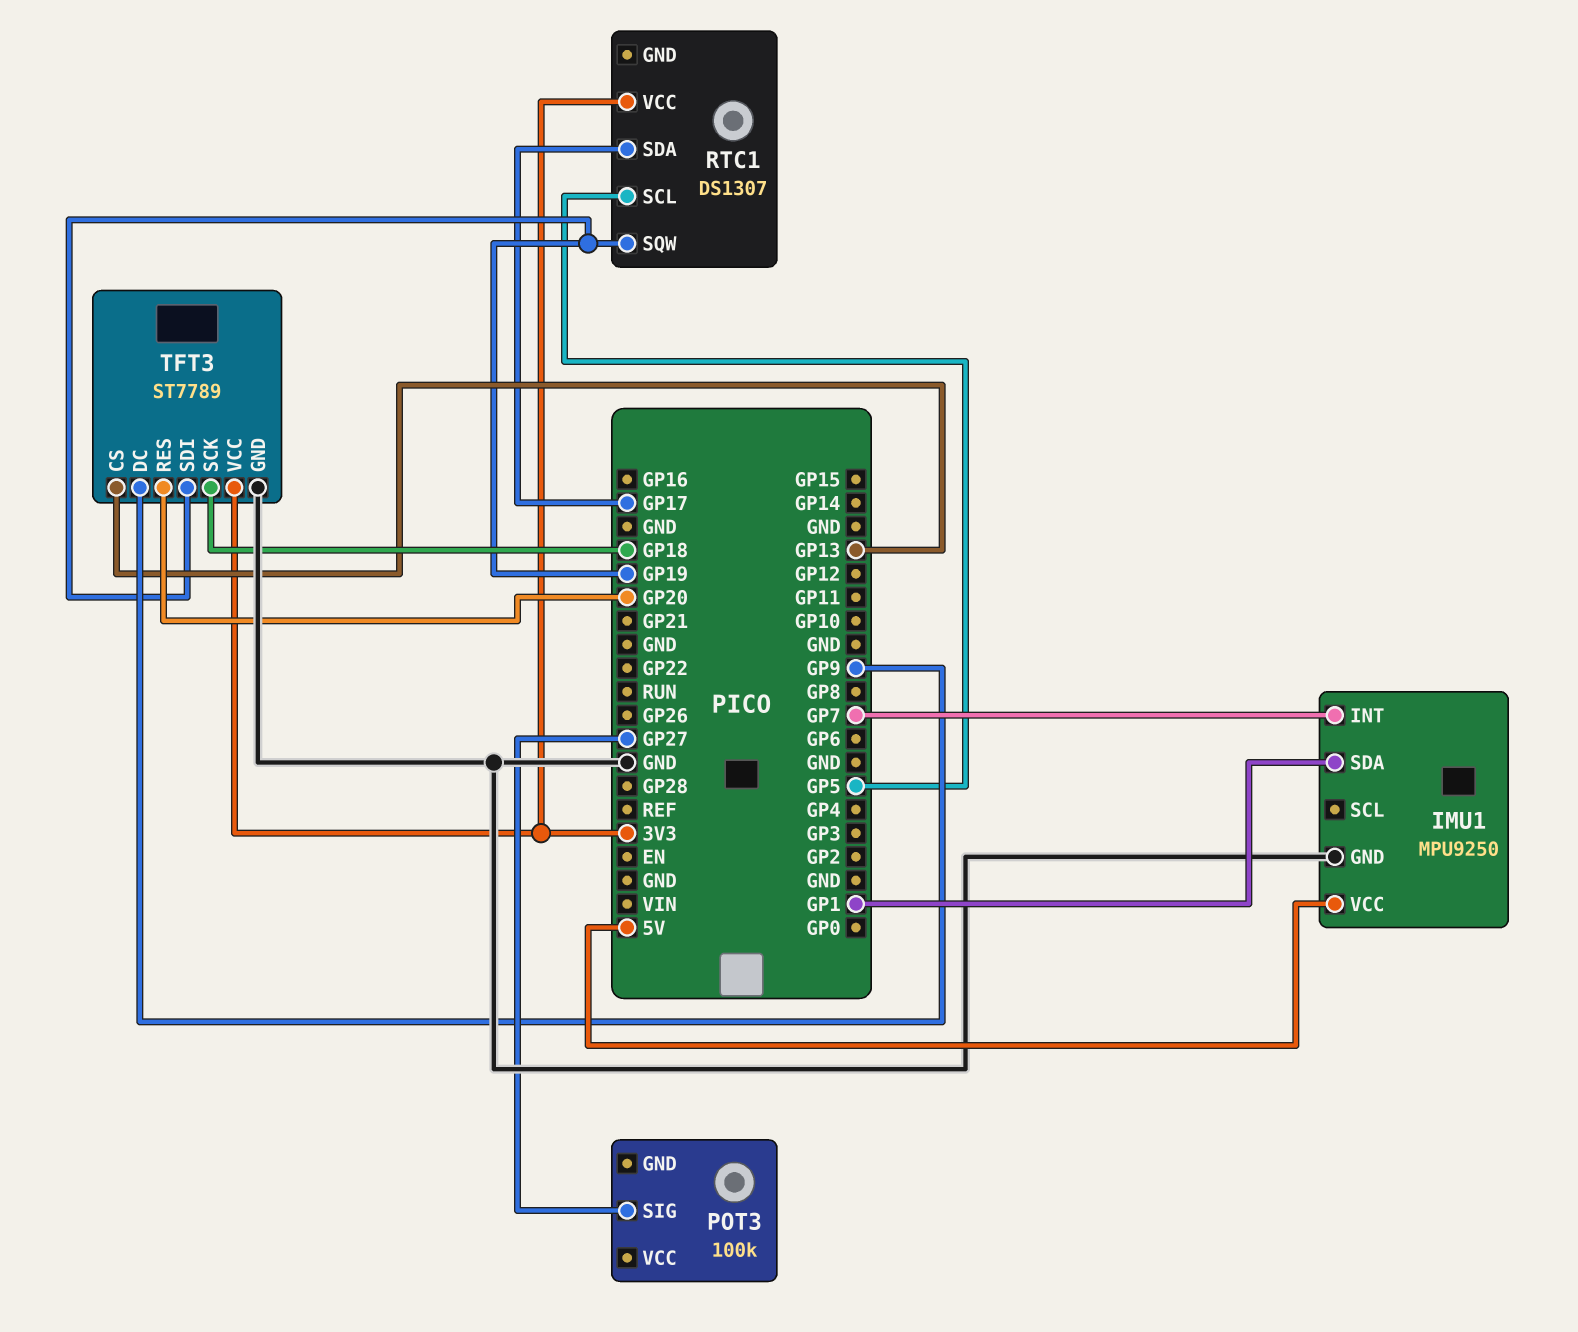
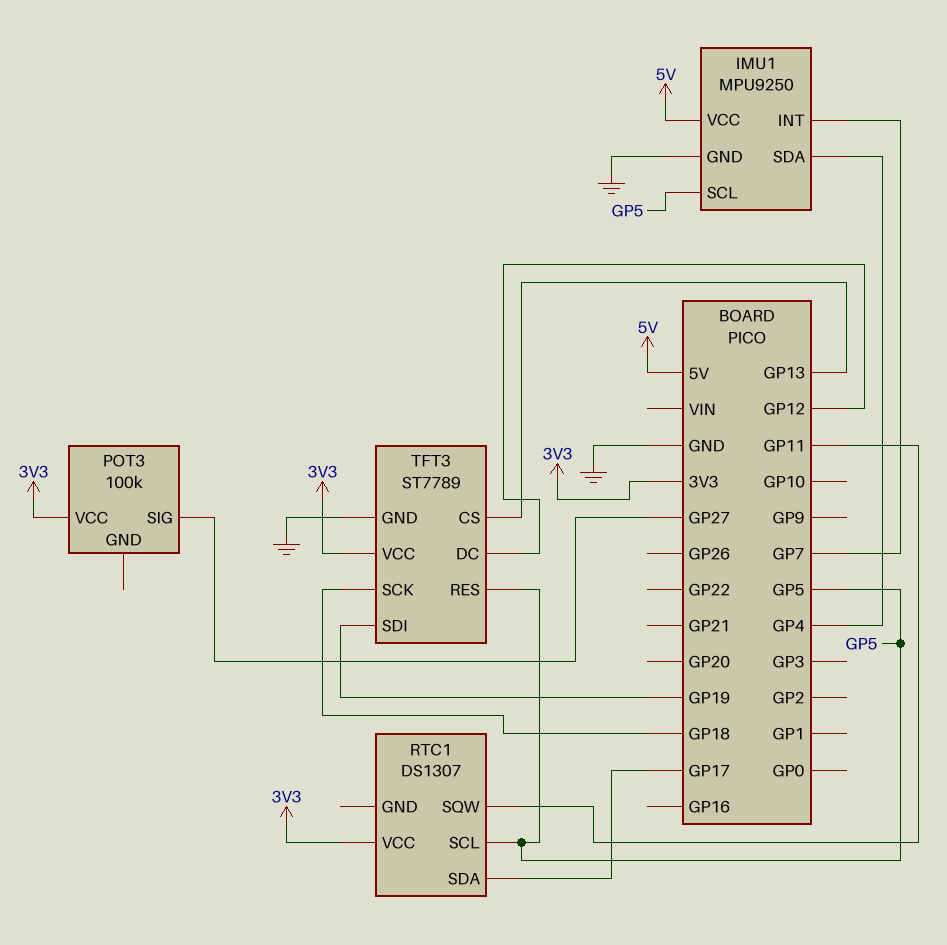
IMU1 pin SCL: none -> GP5
IMU1 pin SDA: GP1 -> GP4
POT3 pin VCC: none -> 3V3
RTC1 pin SQW: GP19 -> GP11
TFT3 pin DC: GP9 -> GP12
TFT3 pin RES: GP20 -> GP5

